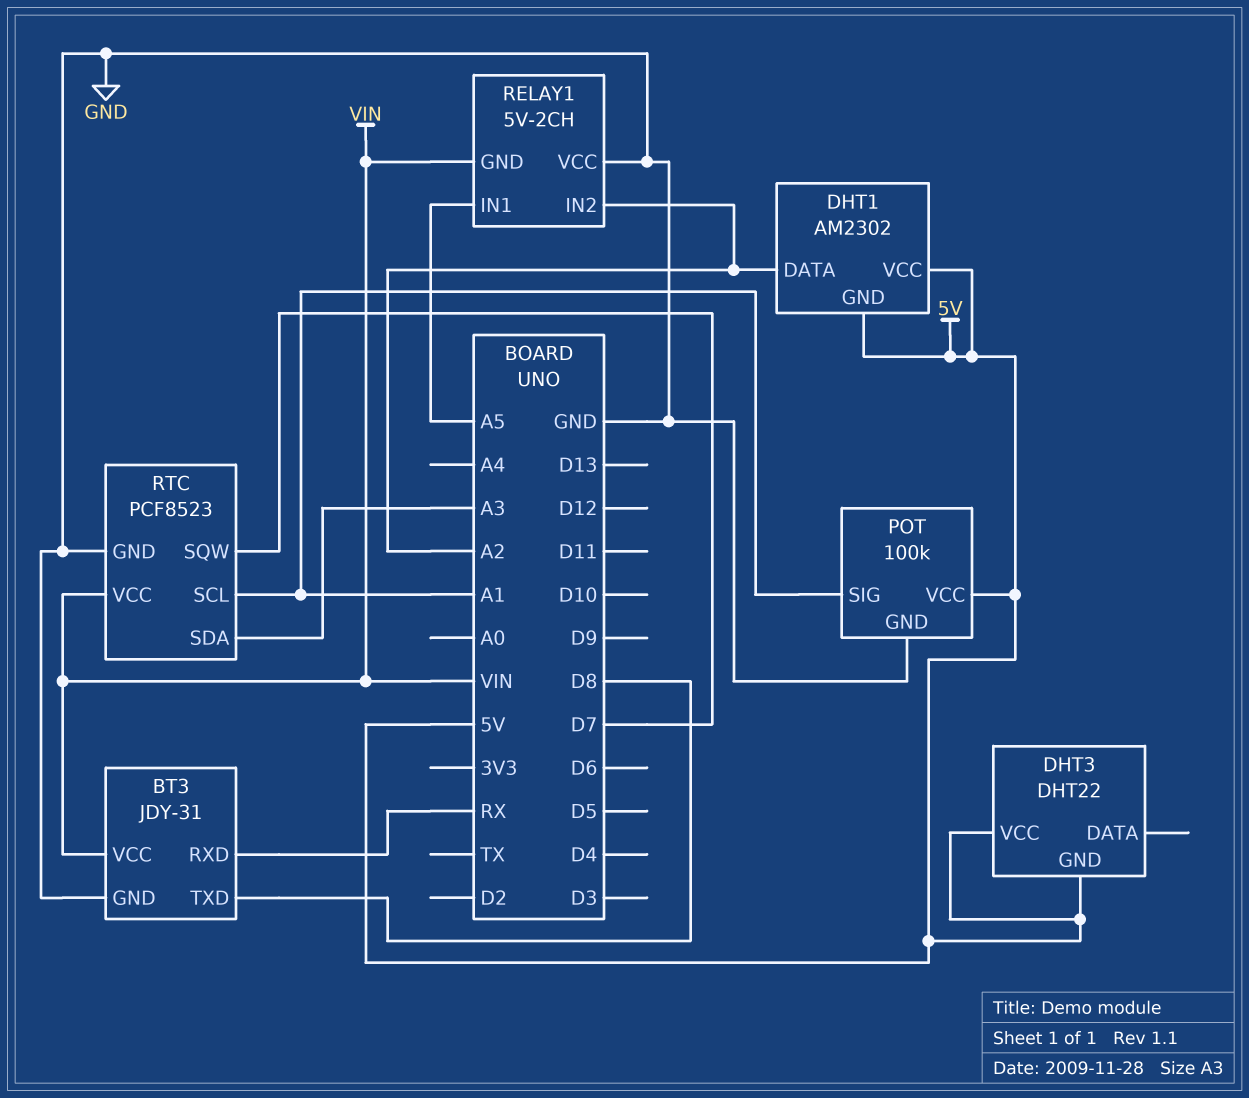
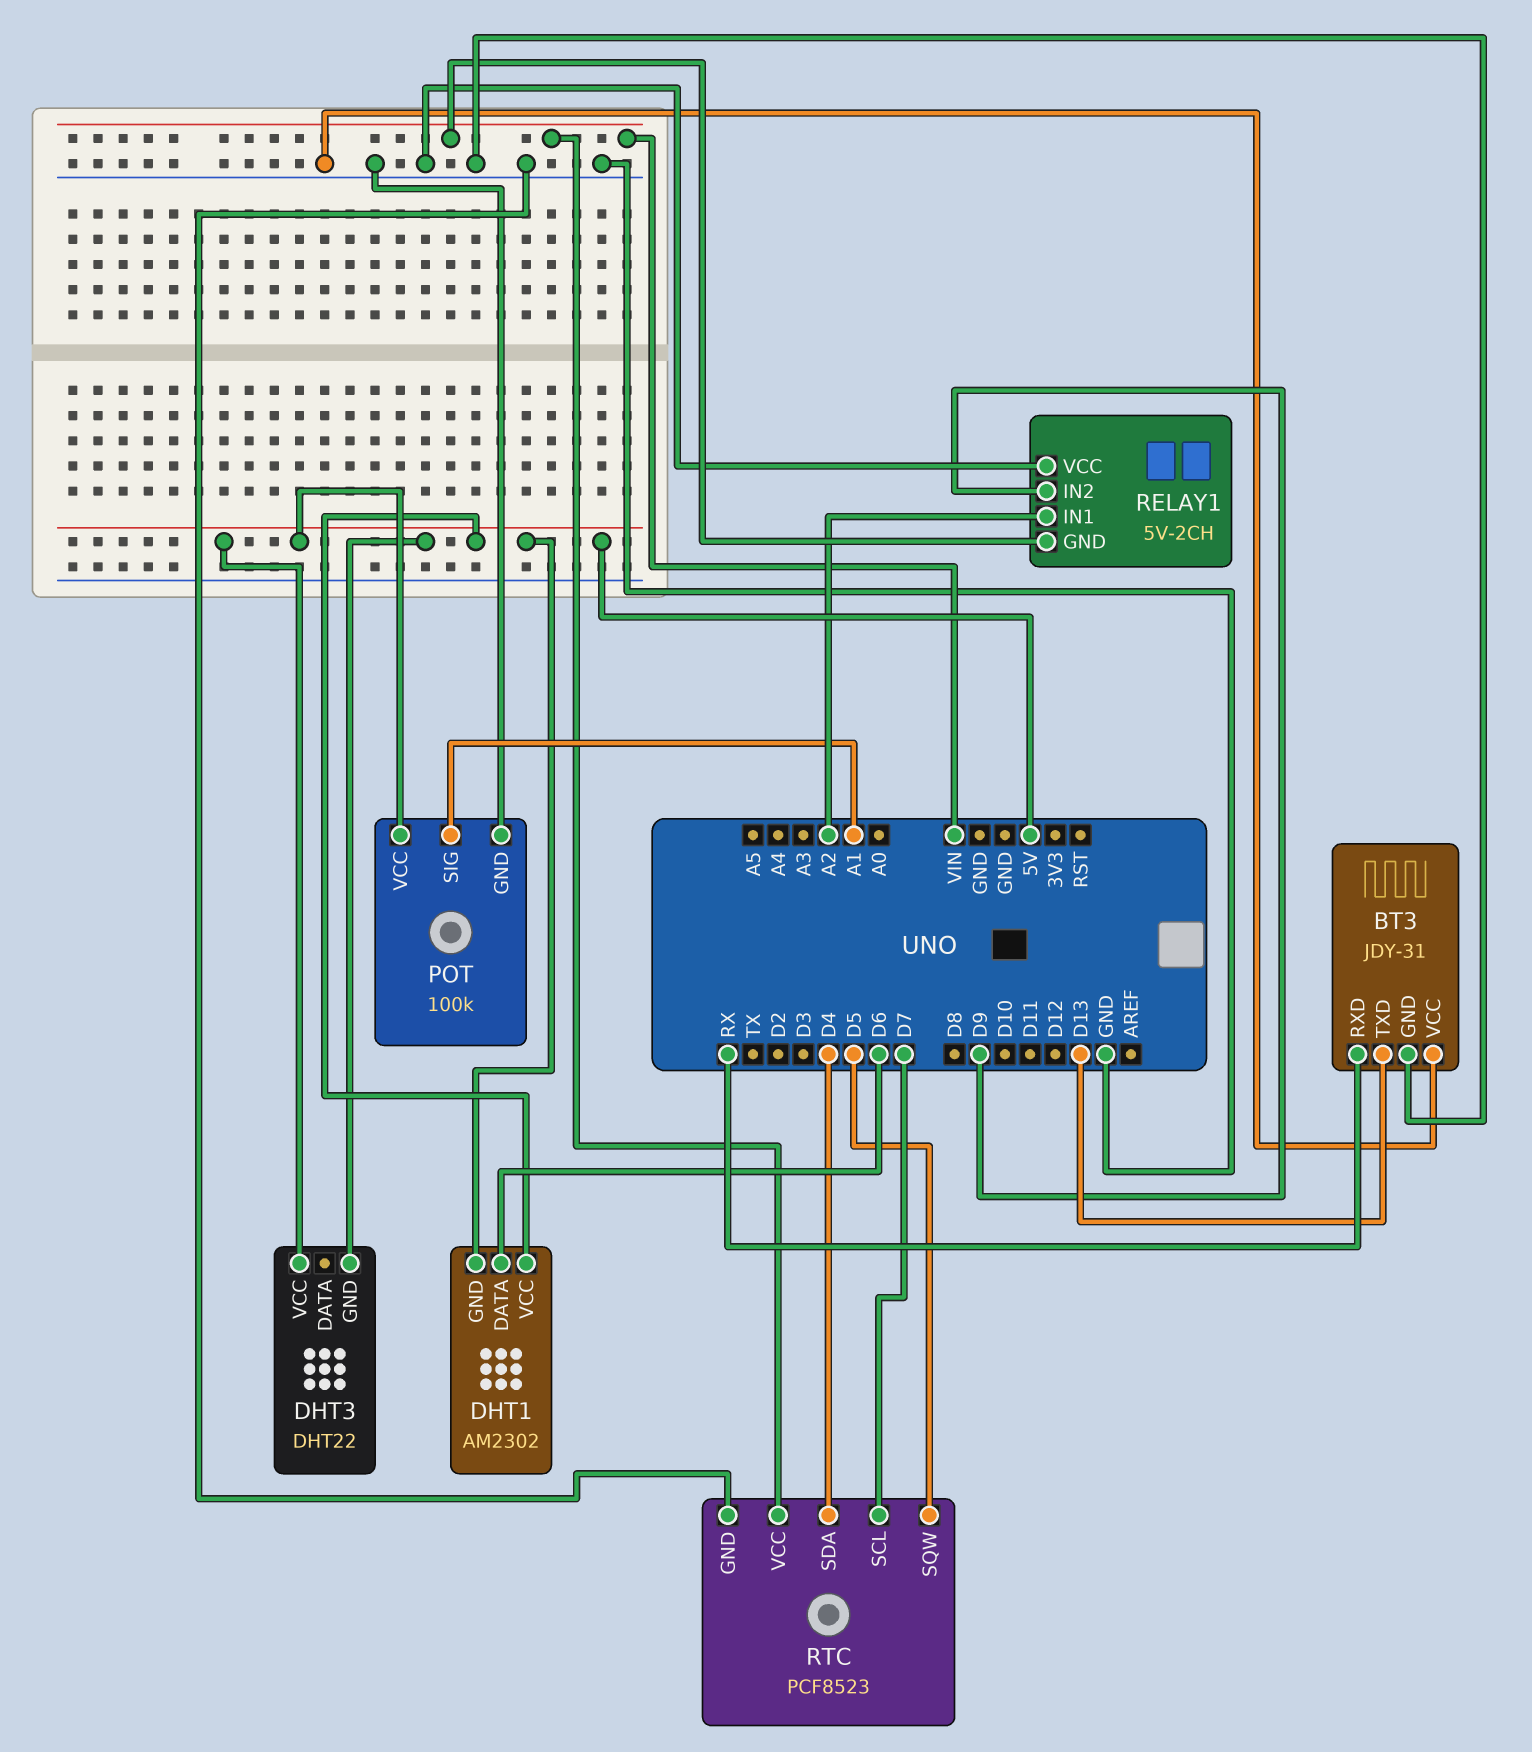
BT3 pin TXD: D8 -> D13
BT3 pin VCC: VIN -> GND
DHT1 pin DATA: A2 -> D6
RELAY1 pin IN1: A5 -> A2
RELAY1 pin IN2: A2 -> D9
RTC pin SCL: A1 -> D7
RTC pin SDA: A3 -> D4
RTC pin SQW: D7 -> D5

